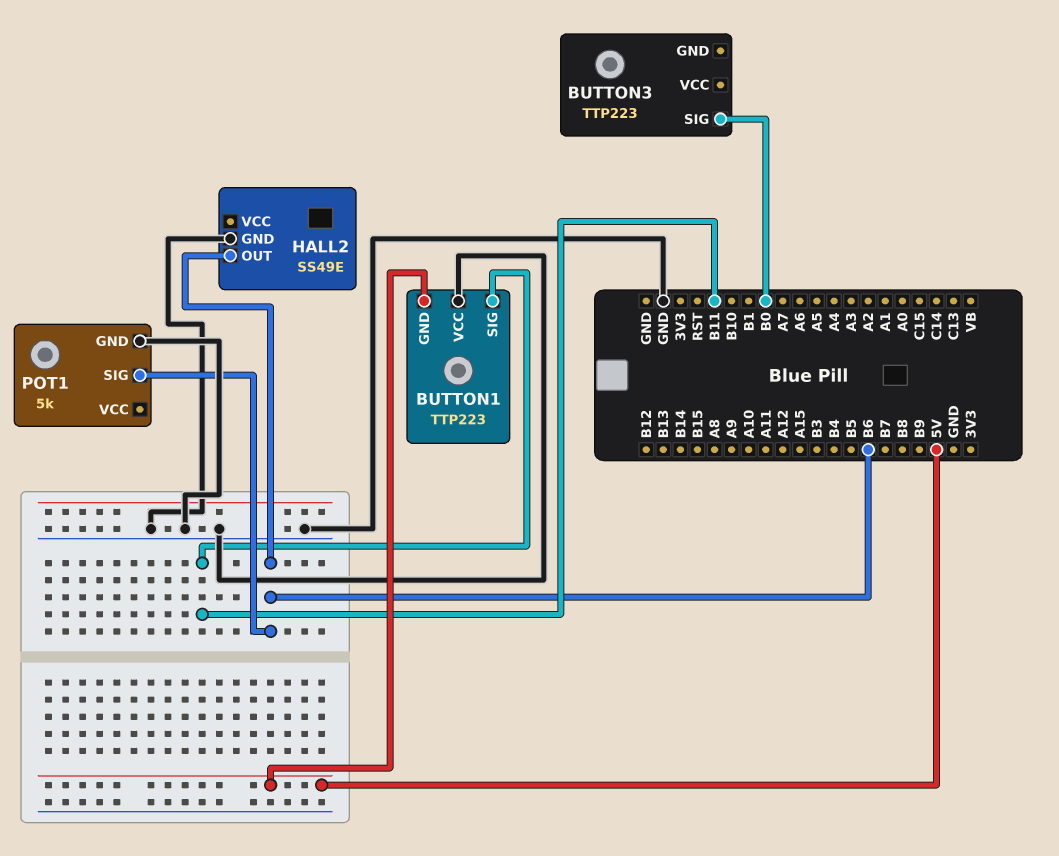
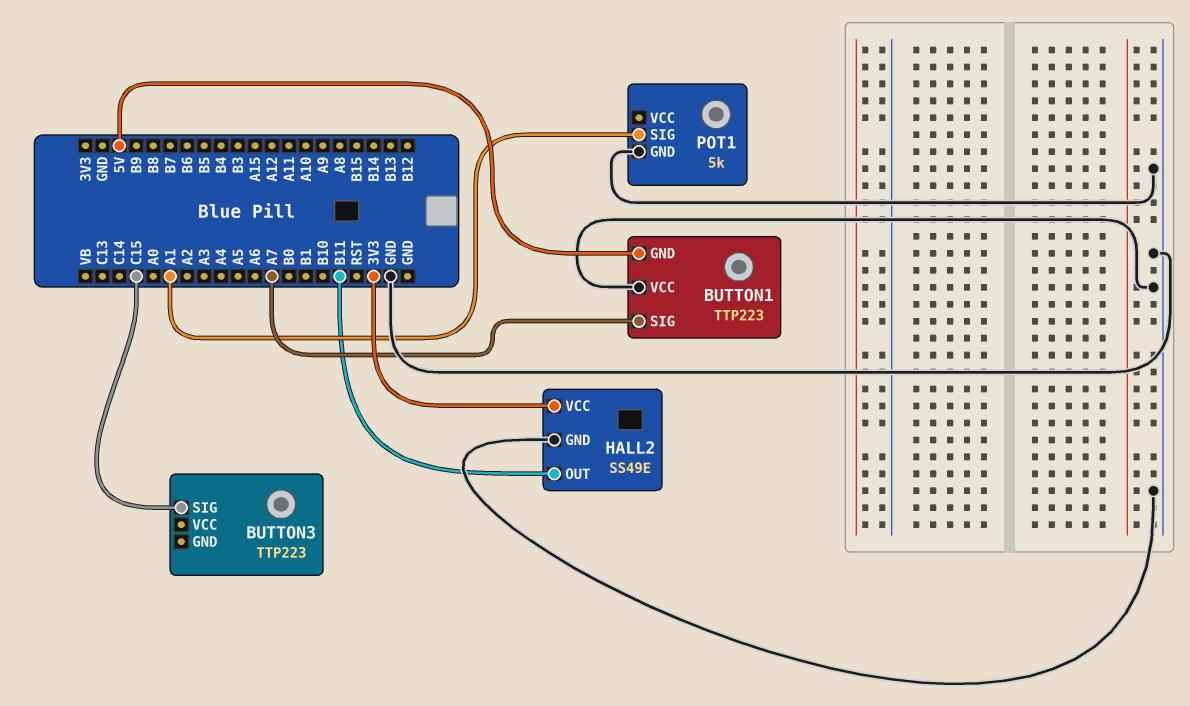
BUTTON1 pin SIG: B11 -> A7
BUTTON3 pin SIG: B0 -> C15
HALL2 pin OUT: B6 -> B11
HALL2 pin VCC: none -> 3V3
POT1 pin SIG: B6 -> A1

